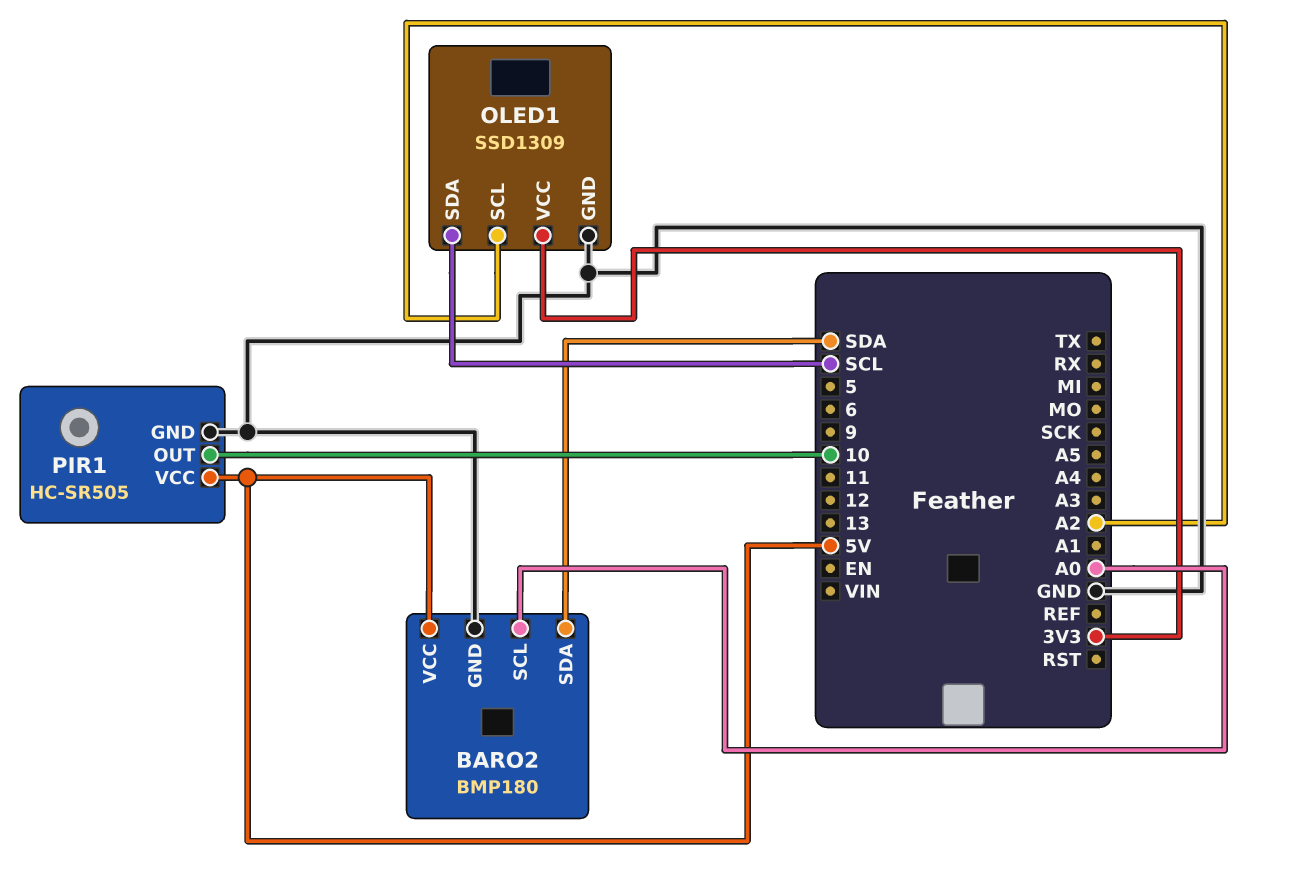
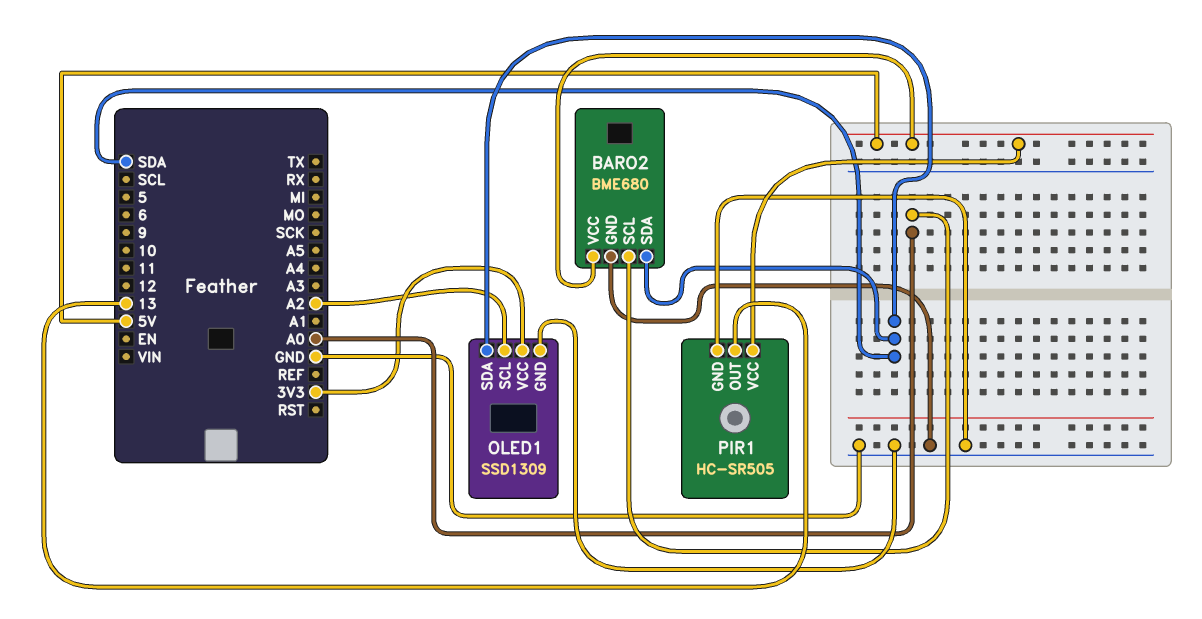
BARO2: BMP180 -> BME680
OLED1 pin SDA: SCL -> SDA
PIR1 pin OUT: 10 -> 13

